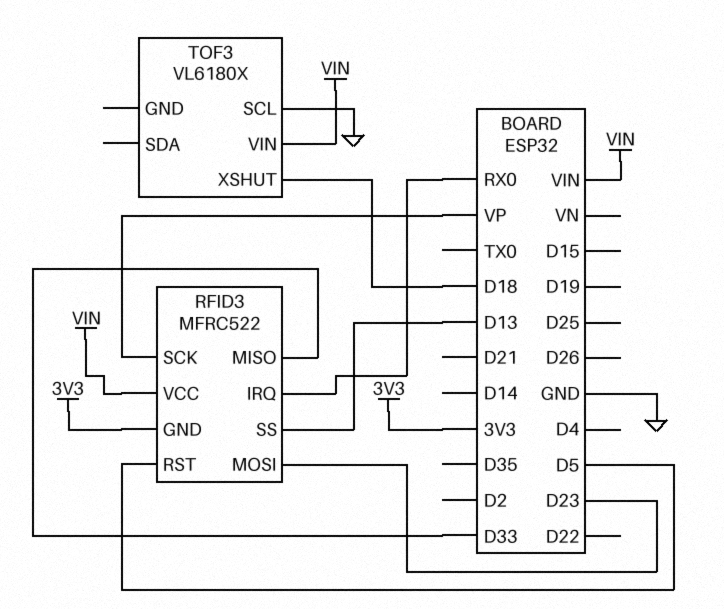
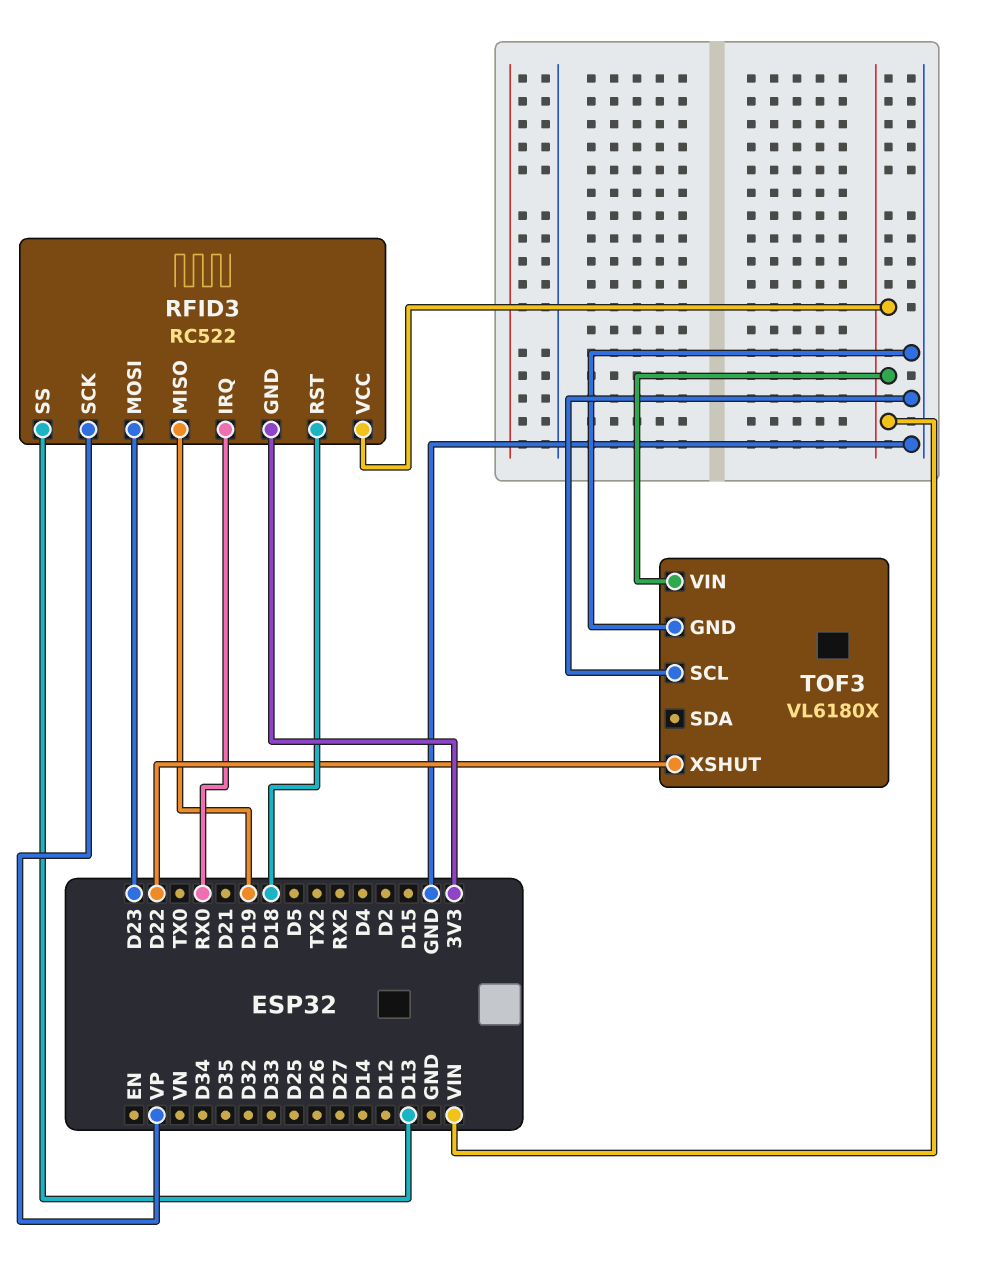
RFID3: MFRC522 -> RC522
RFID3 pin MISO: D33 -> D19
RFID3 pin RST: D5 -> D18
TOF3 pin GND: none -> GND
TOF3 pin XSHUT: D18 -> D22

